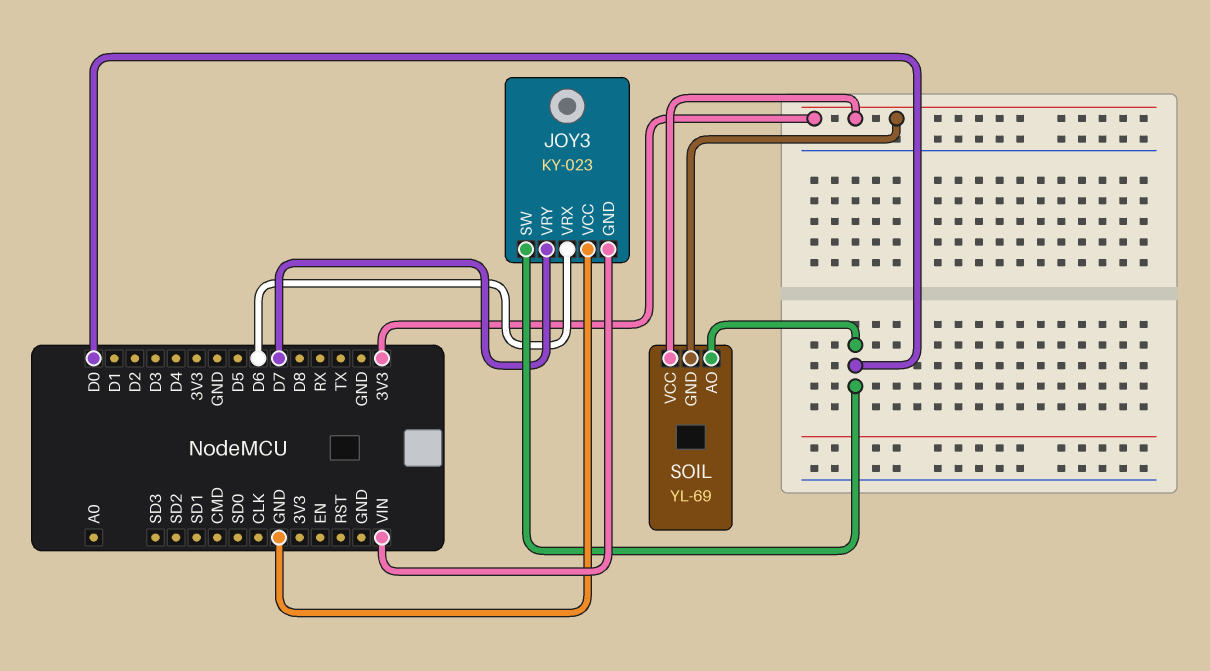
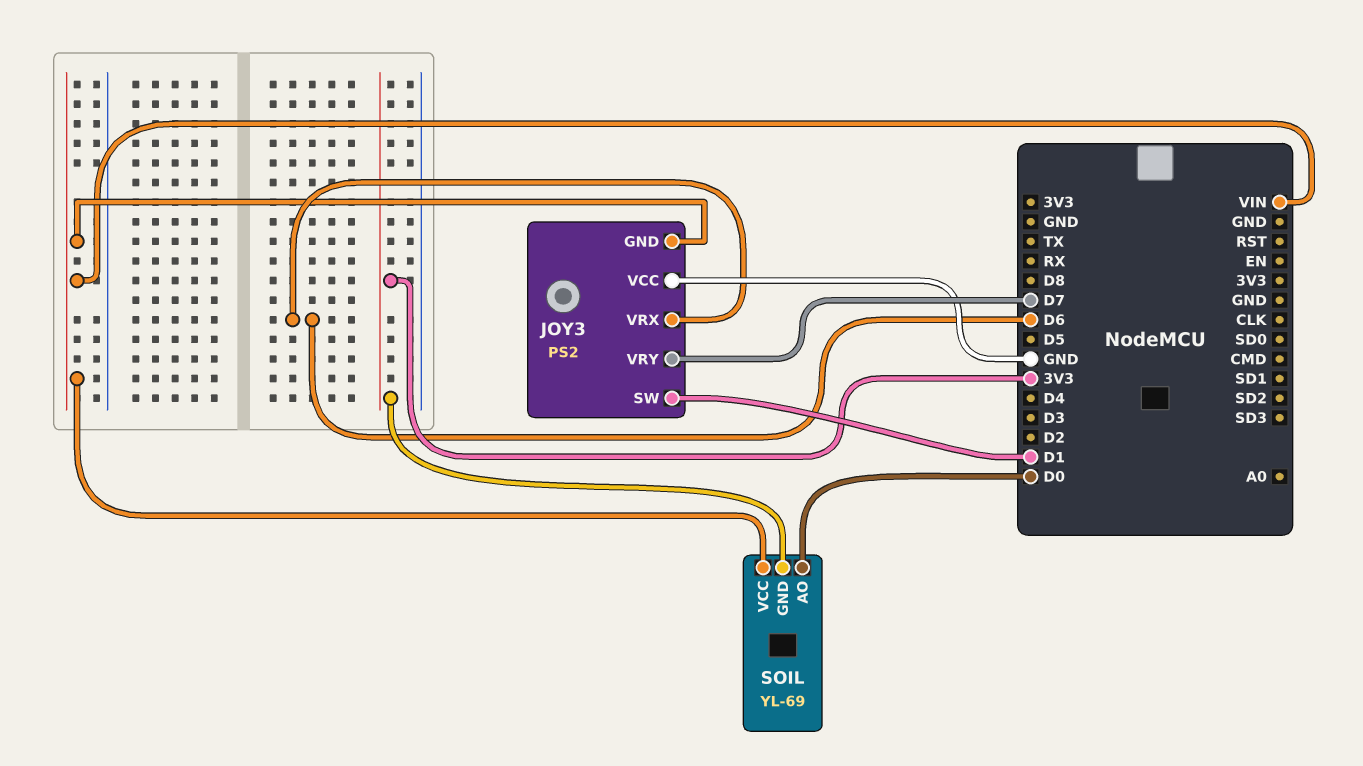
JOY3: KY-023 -> PS2
JOY3 pin SW: D0 -> D1
SOIL pin VCC: 3V3 -> VIN

